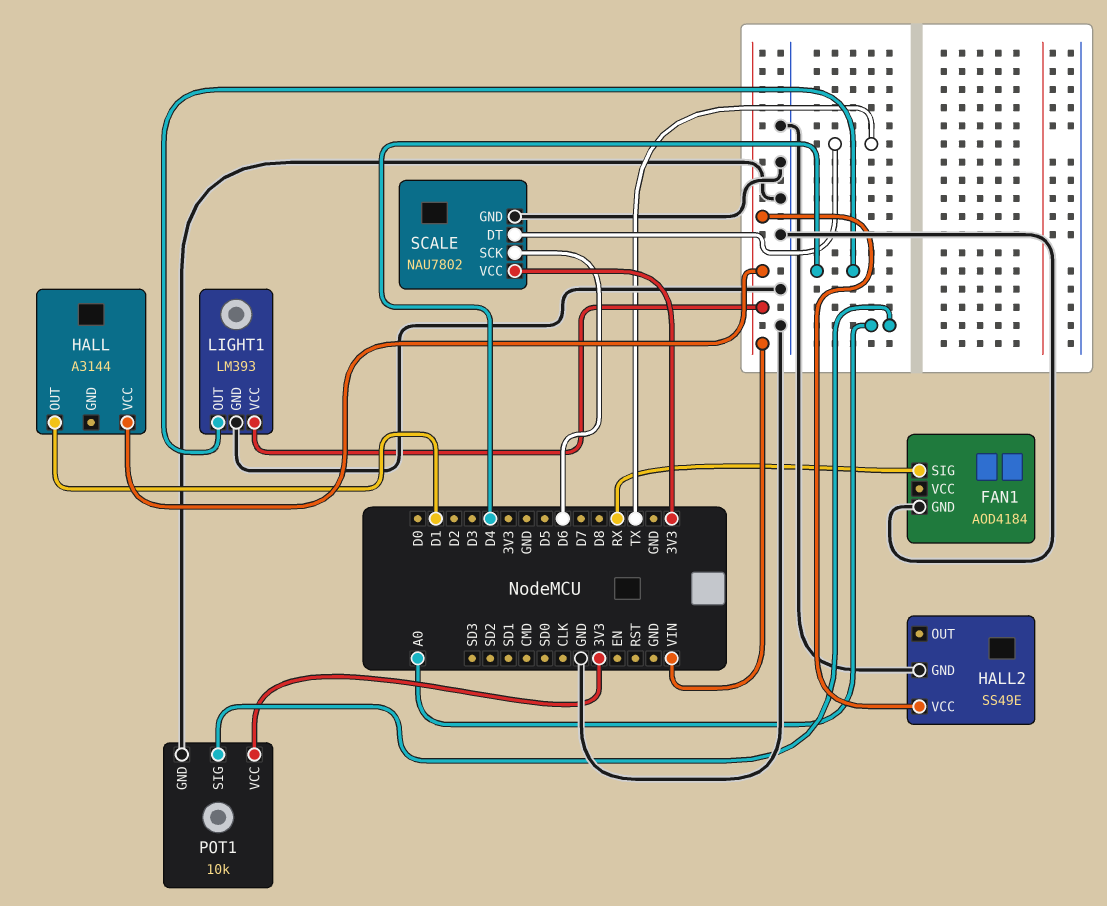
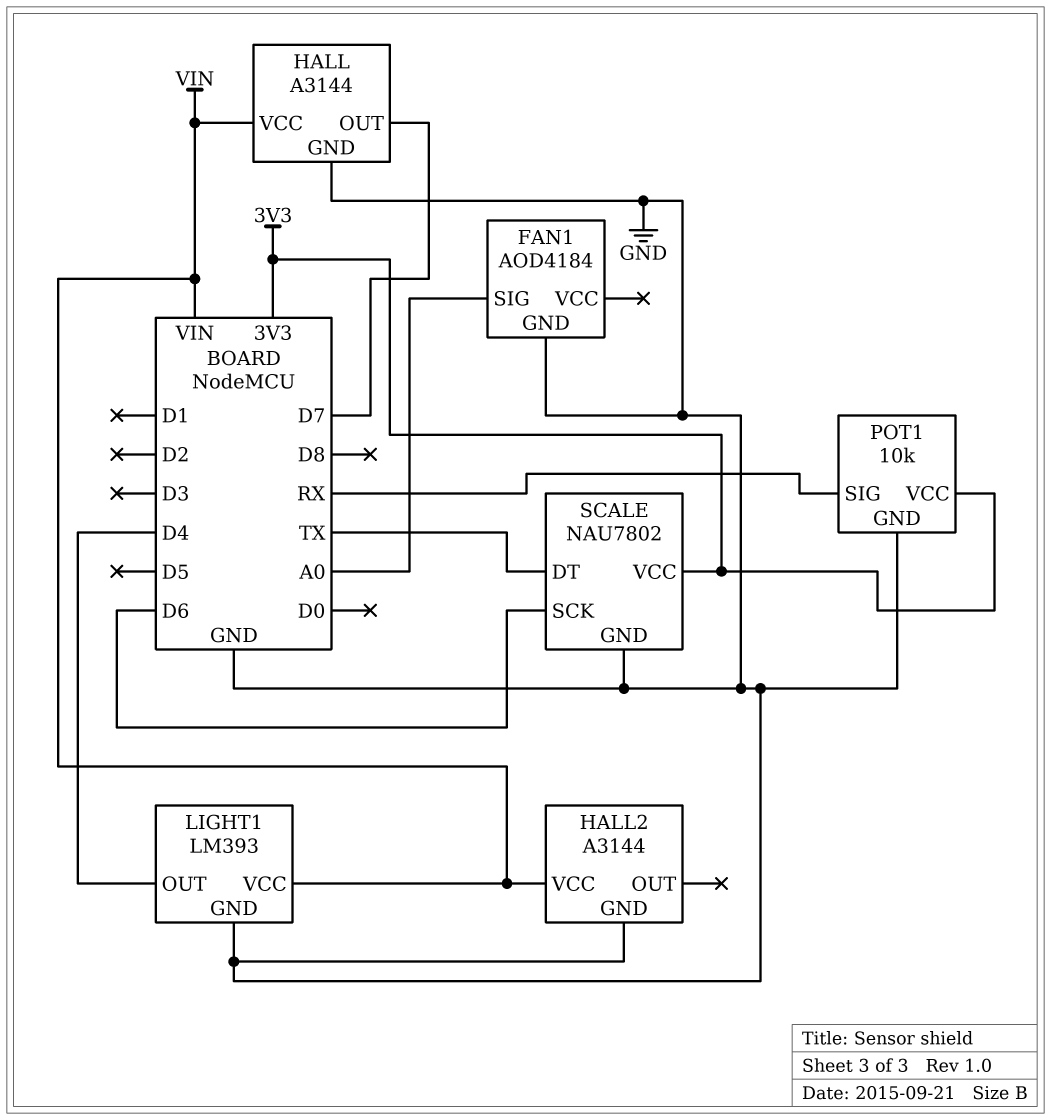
FAN1 pin SIG: RX -> A0
HALL pin GND: none -> GND
HALL pin OUT: D1 -> D7
HALL2: SS49E -> A3144
POT1 pin SIG: A0 -> RX

